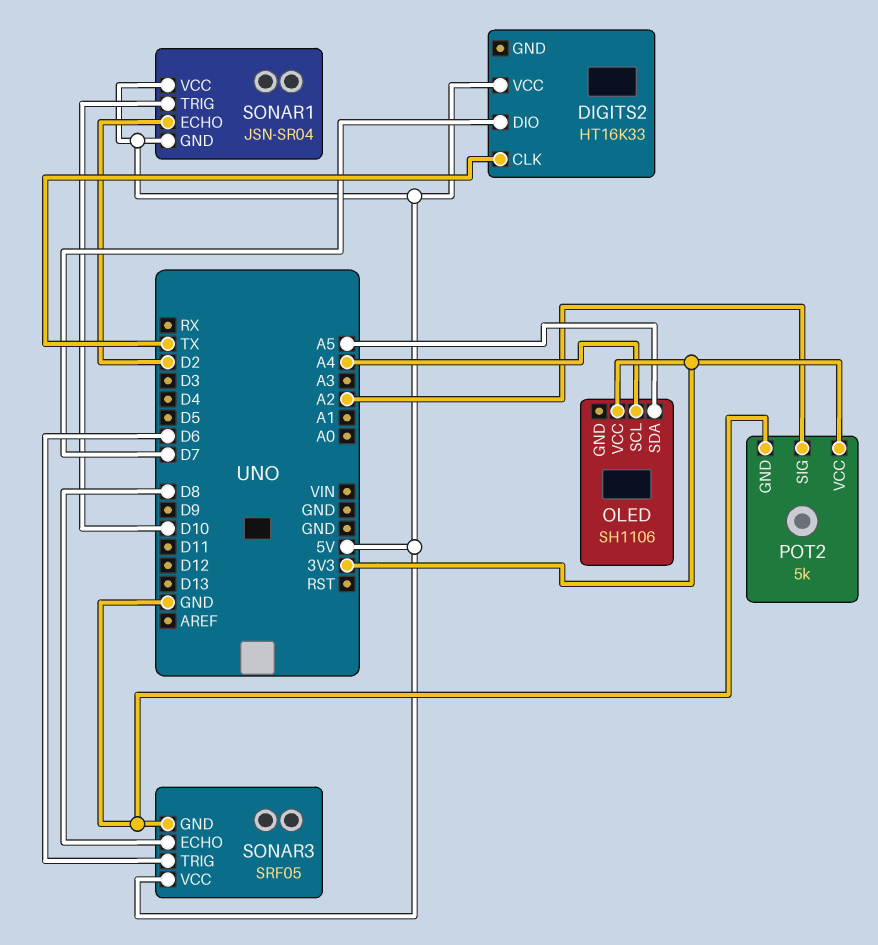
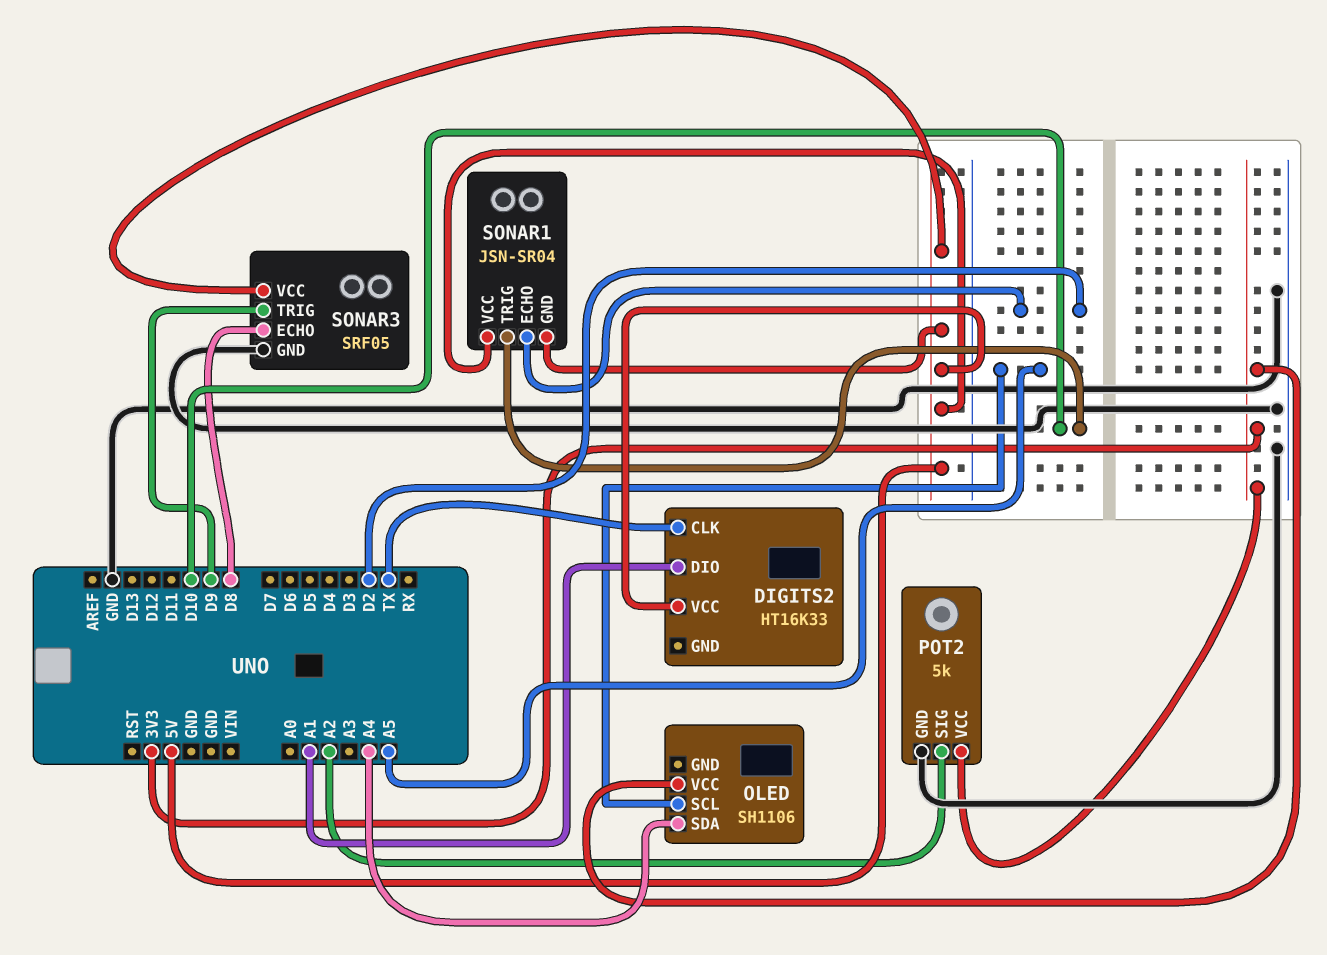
DIGITS2 pin DIO: D7 -> A1
OLED pin SCL: A4 -> A5
OLED pin SDA: A5 -> A4
SONAR3 pin TRIG: D6 -> D9

